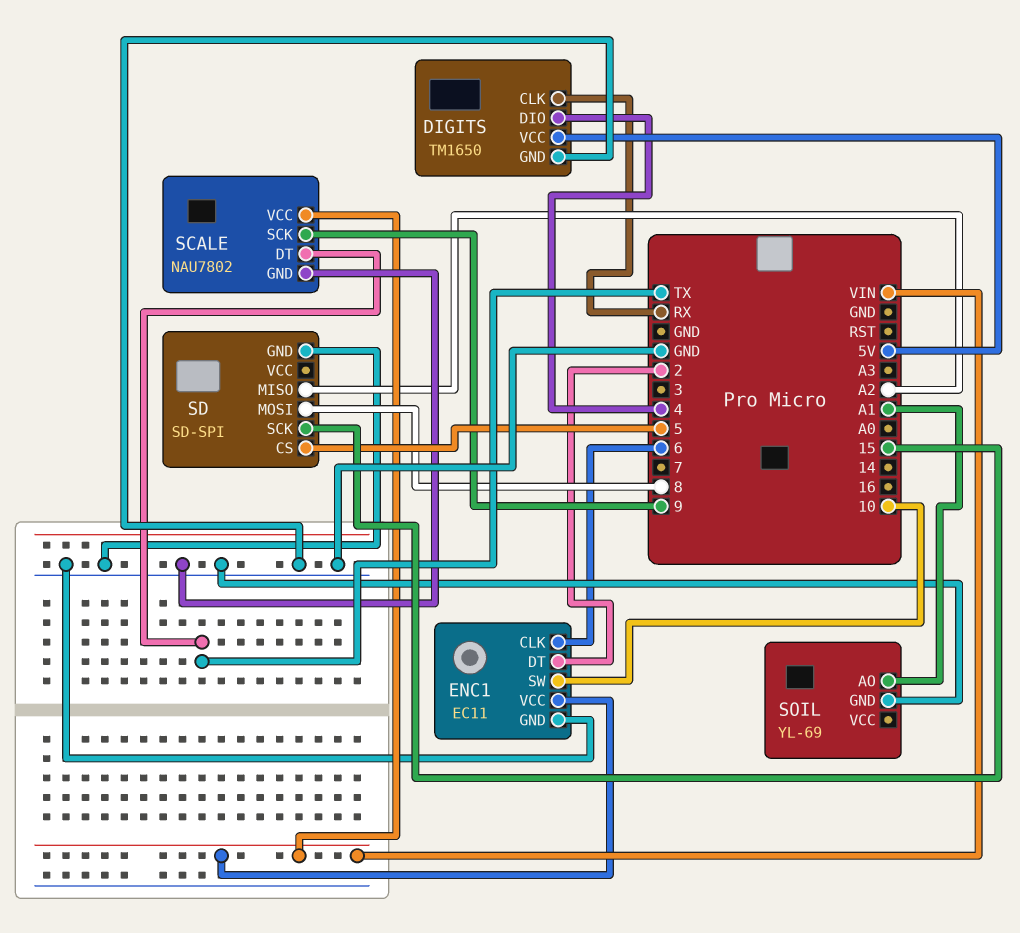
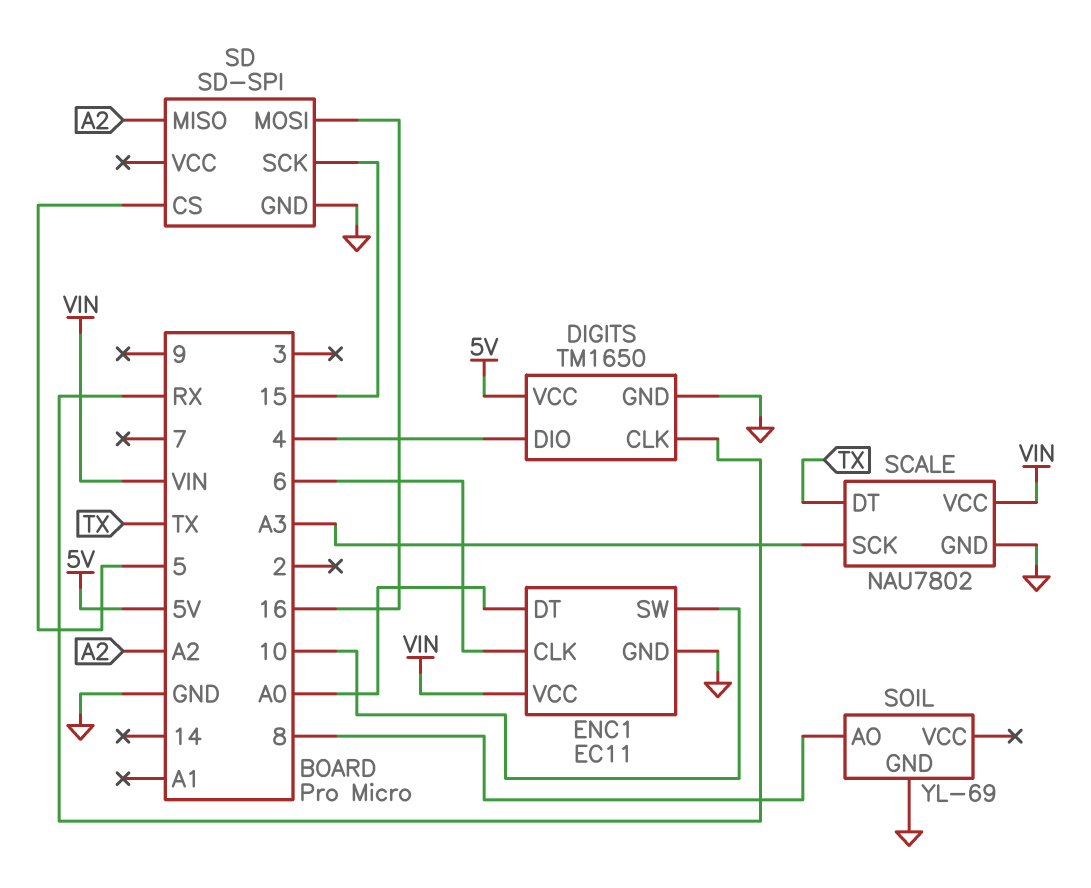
ENC1 pin DT: 2 -> A0
SCALE pin SCK: 9 -> A3
SD pin MOSI: 8 -> 16
SOIL pin AO: A1 -> 8

